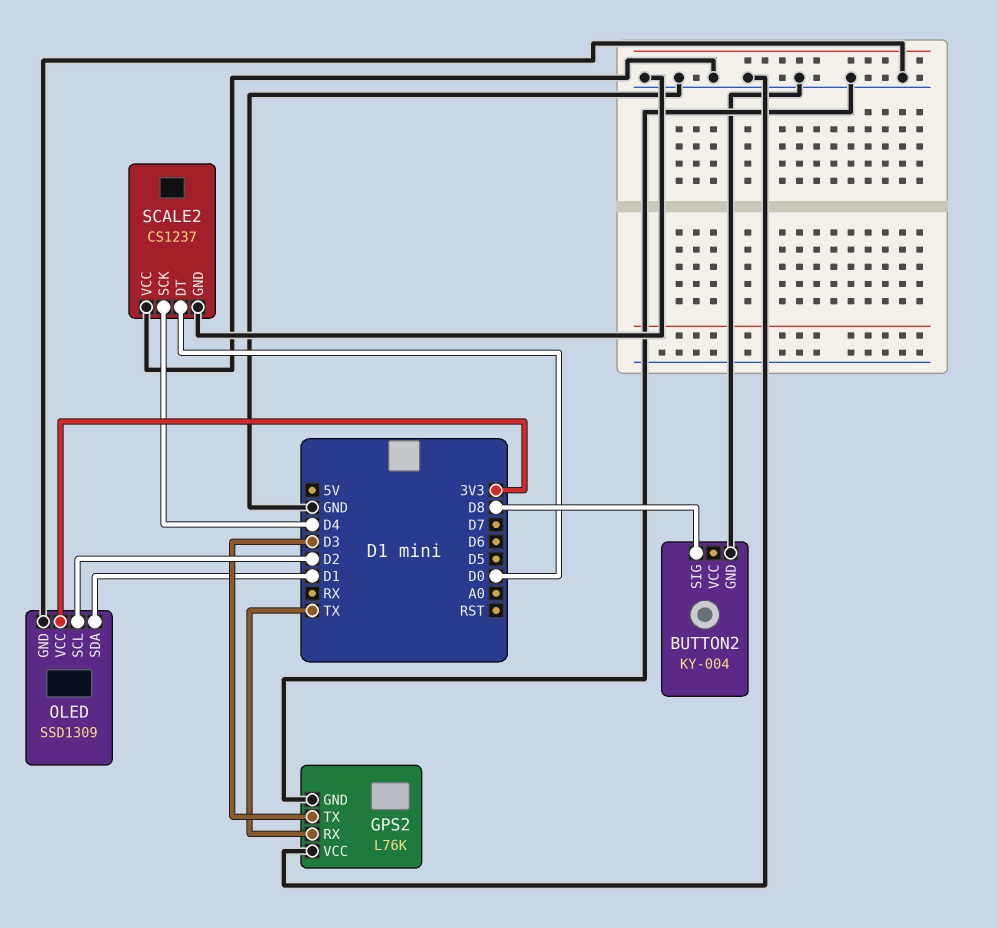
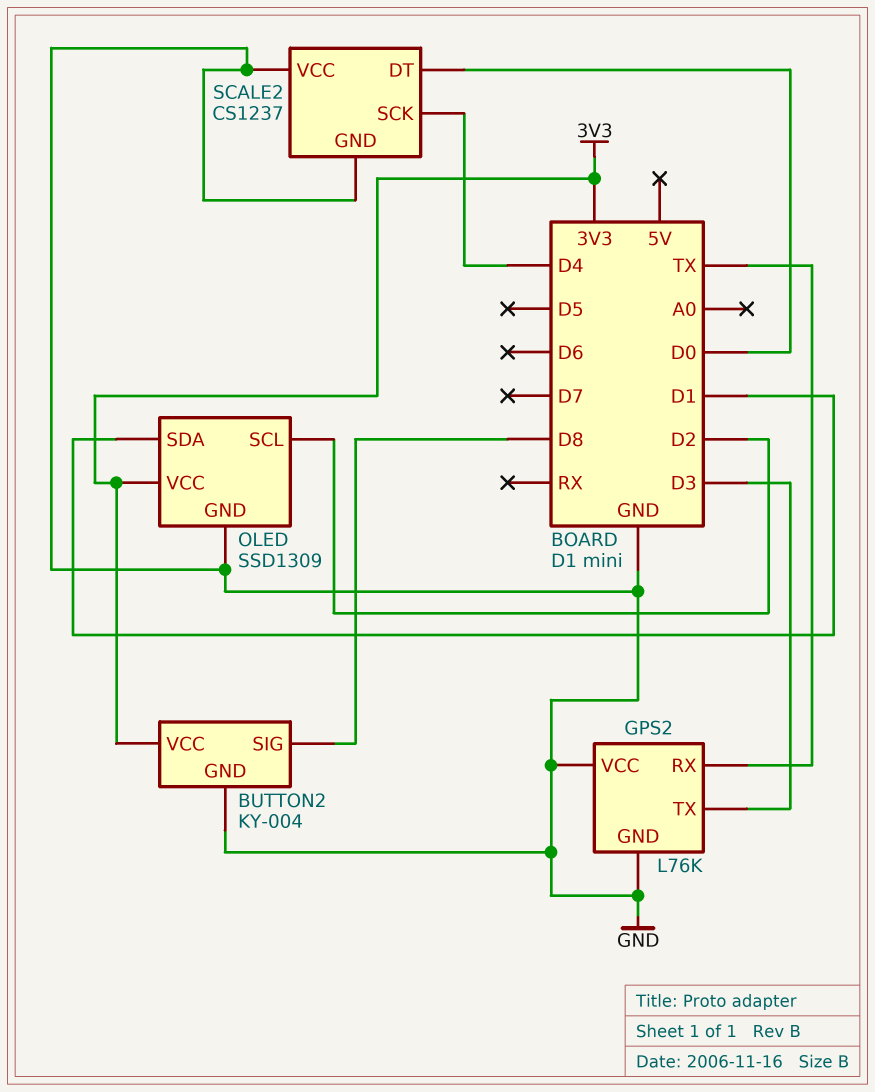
BUTTON2 pin VCC: none -> 3V3

